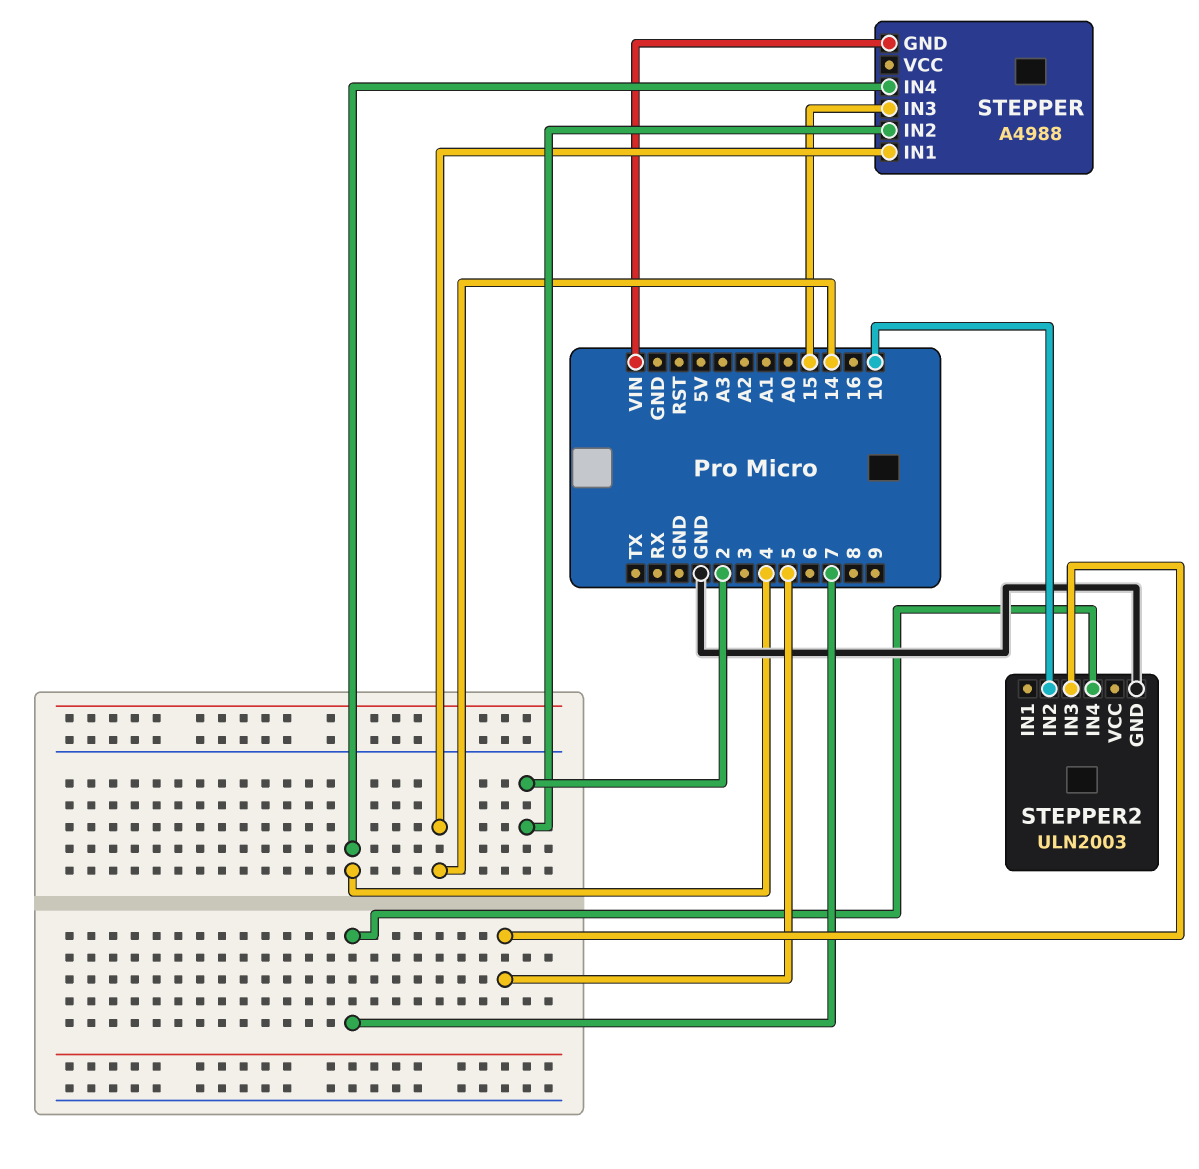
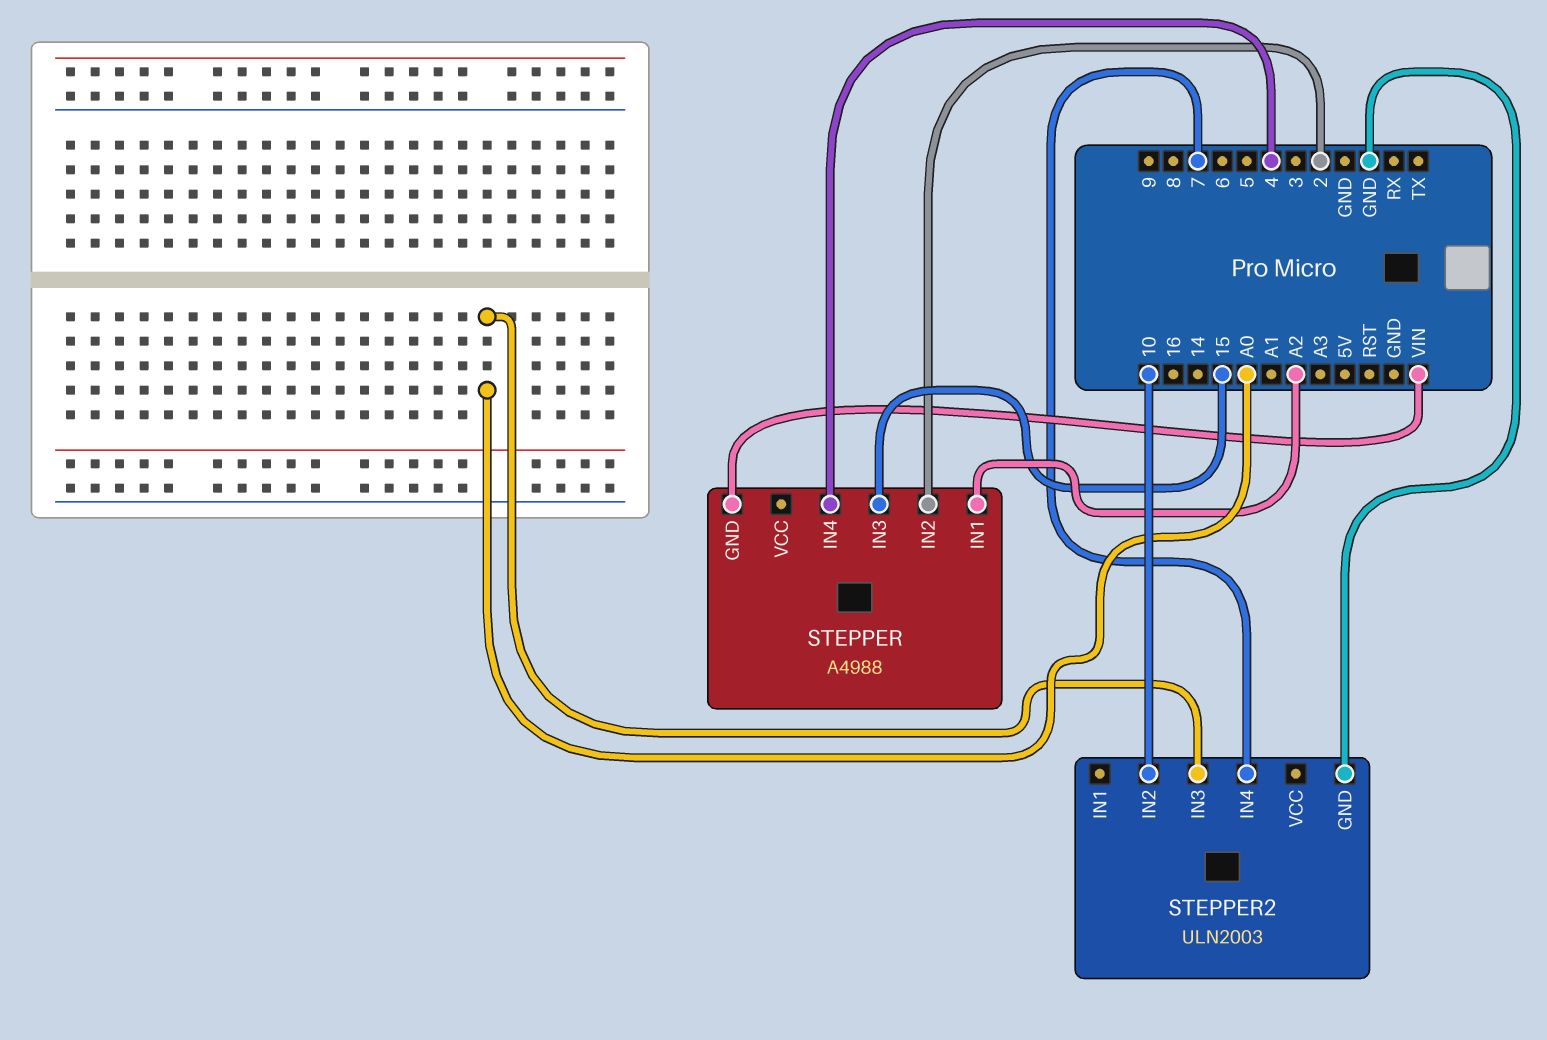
STEPPER pin IN1: 14 -> A2
STEPPER2 pin IN3: 5 -> A0

